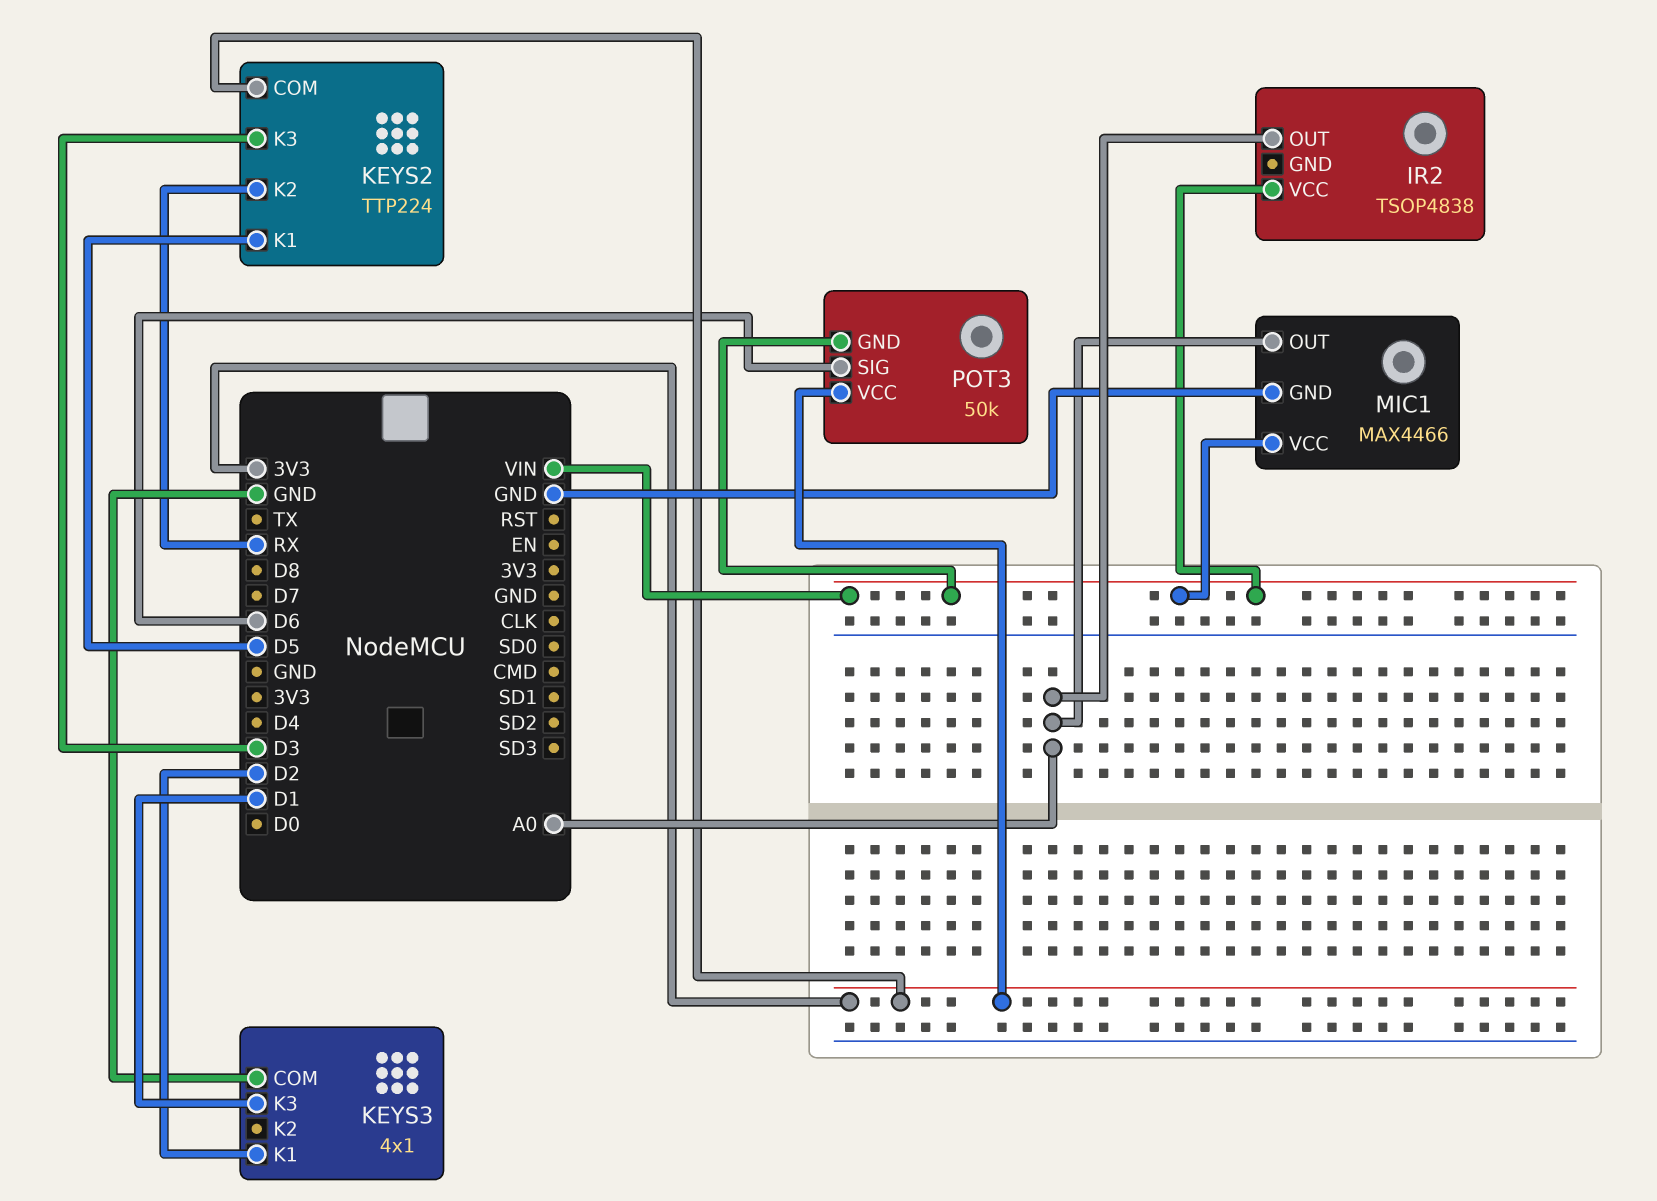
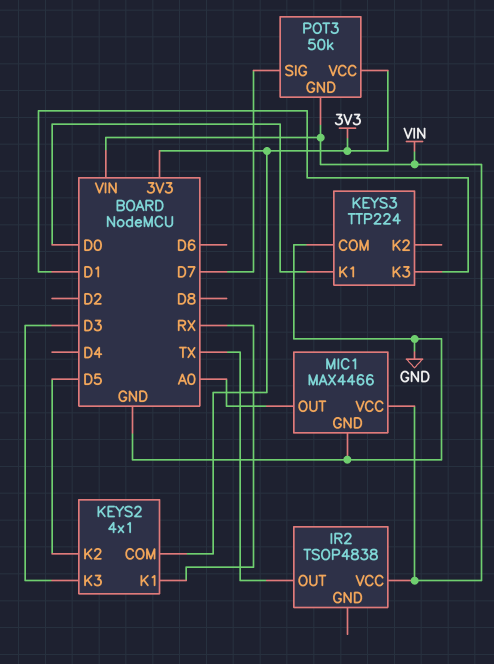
IR2 pin OUT: A0 -> TX
KEYS2: TTP224 -> 4x1
KEYS2 pin K1: D5 -> RX
KEYS2 pin K2: RX -> D5
KEYS3: 4x1 -> TTP224
KEYS3 pin K1: D2 -> D0
POT3 pin SIG: D6 -> D7

